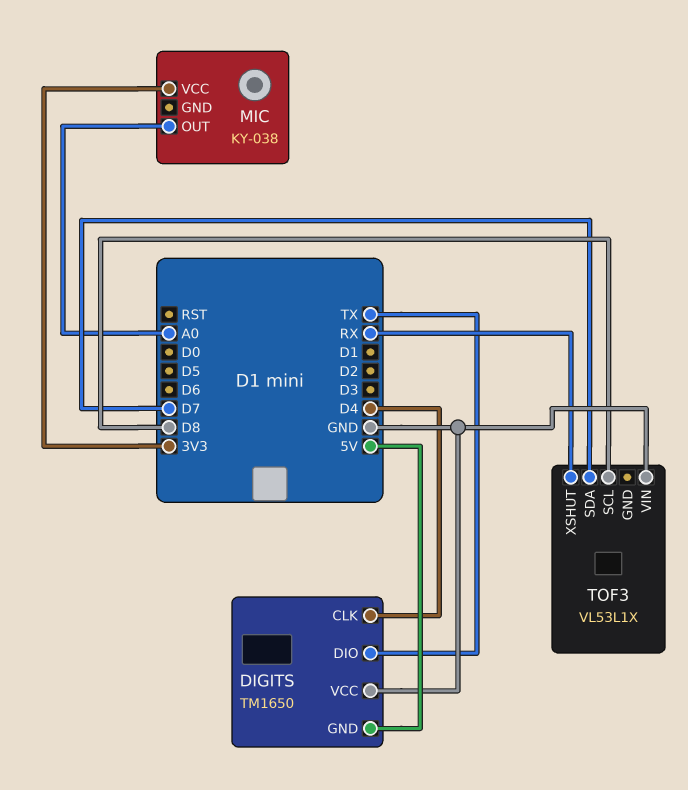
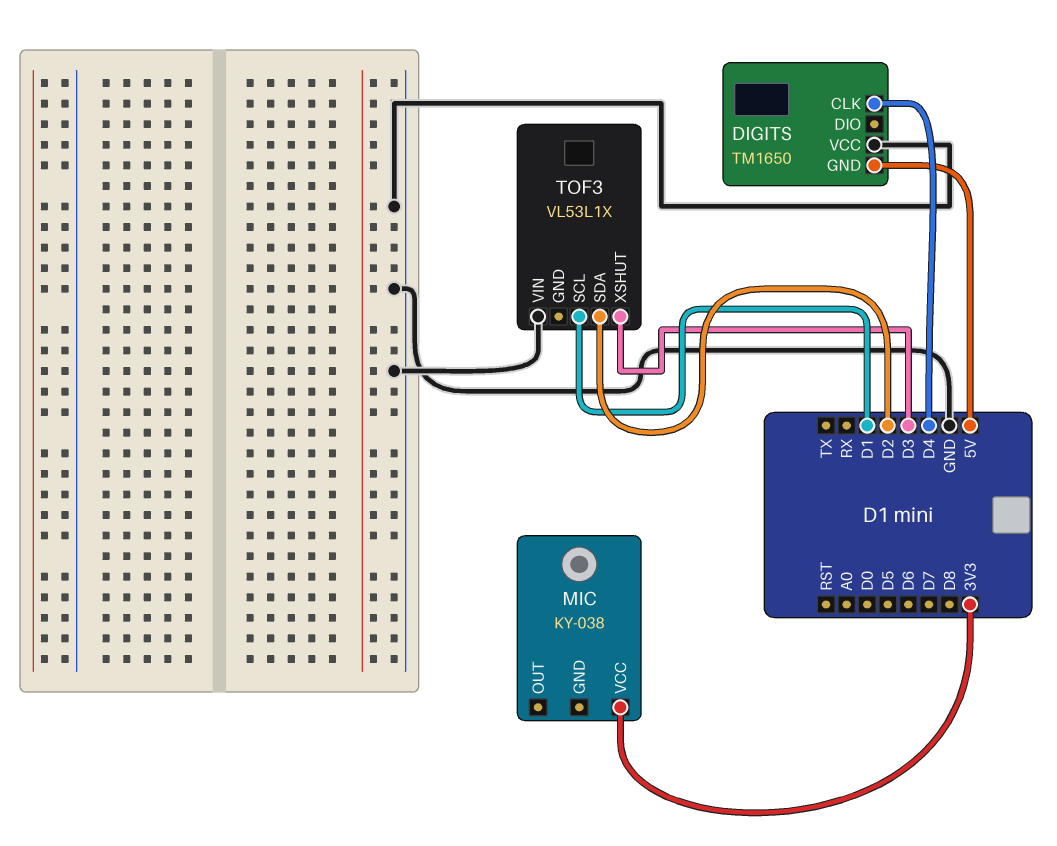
DIGITS pin DIO: TX -> none
MIC pin OUT: A0 -> none
TOF3 pin SCL: D8 -> D1
TOF3 pin SDA: D7 -> D2
TOF3 pin XSHUT: RX -> D3

